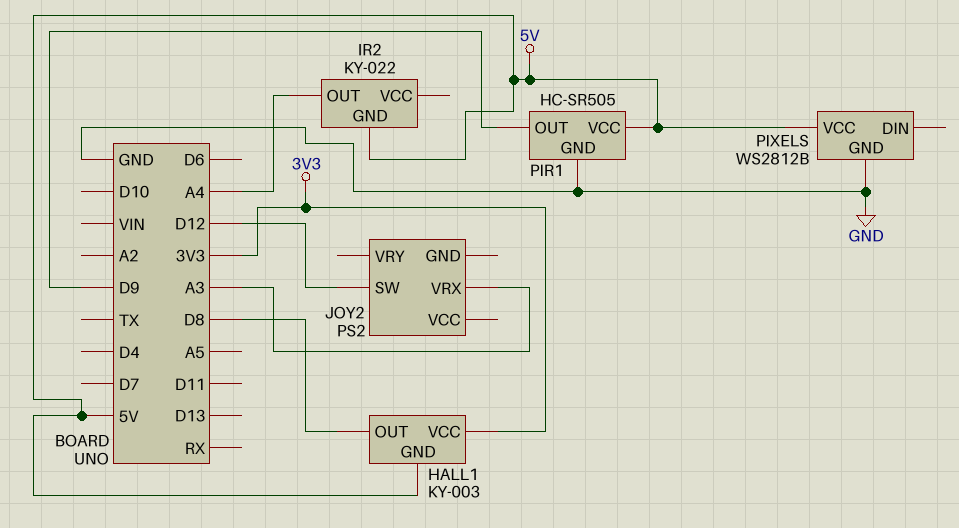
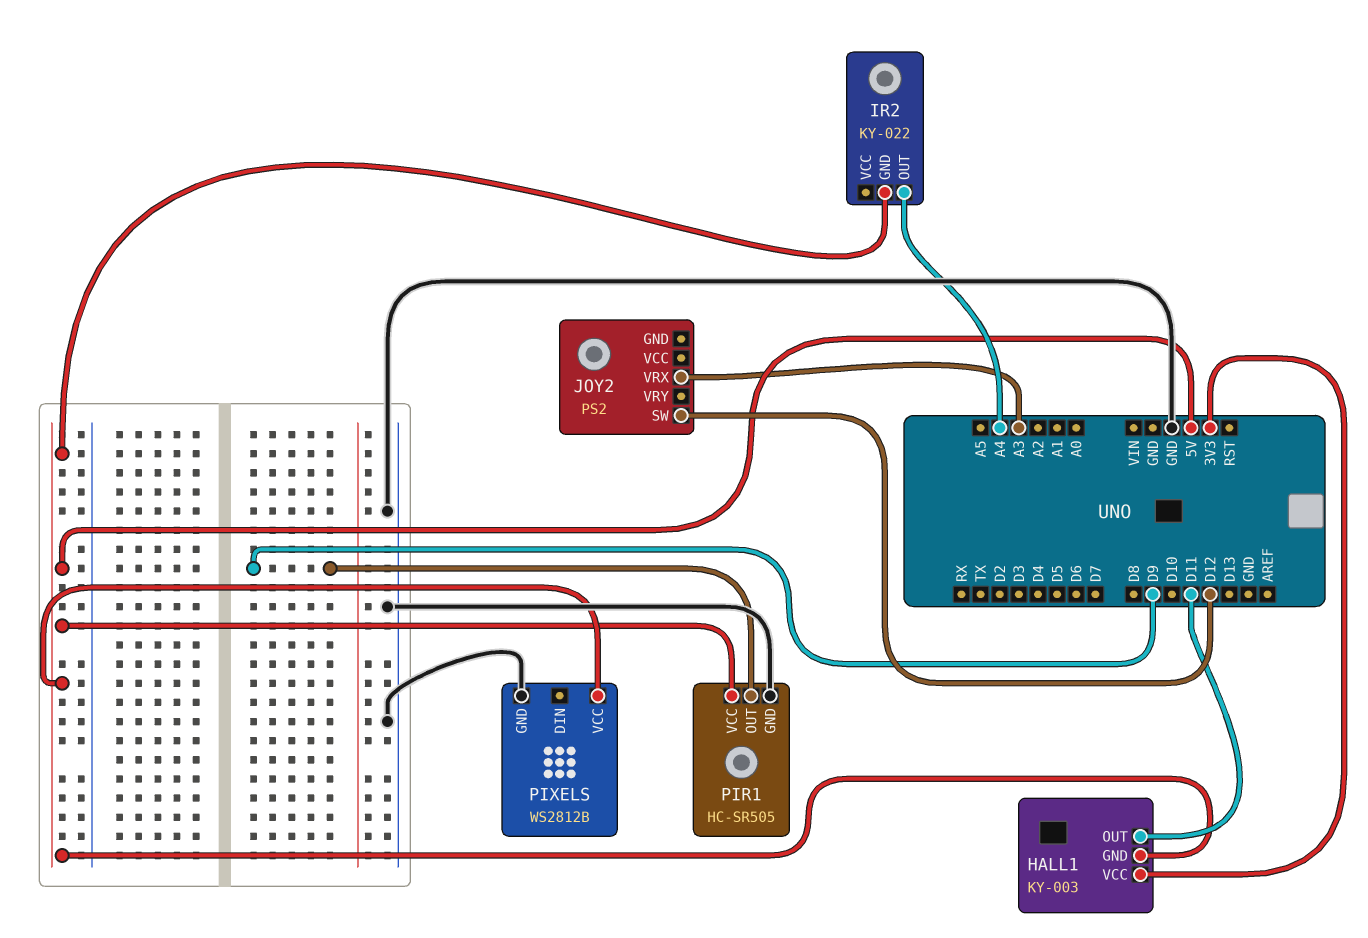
HALL1 pin OUT: D8 -> D11

